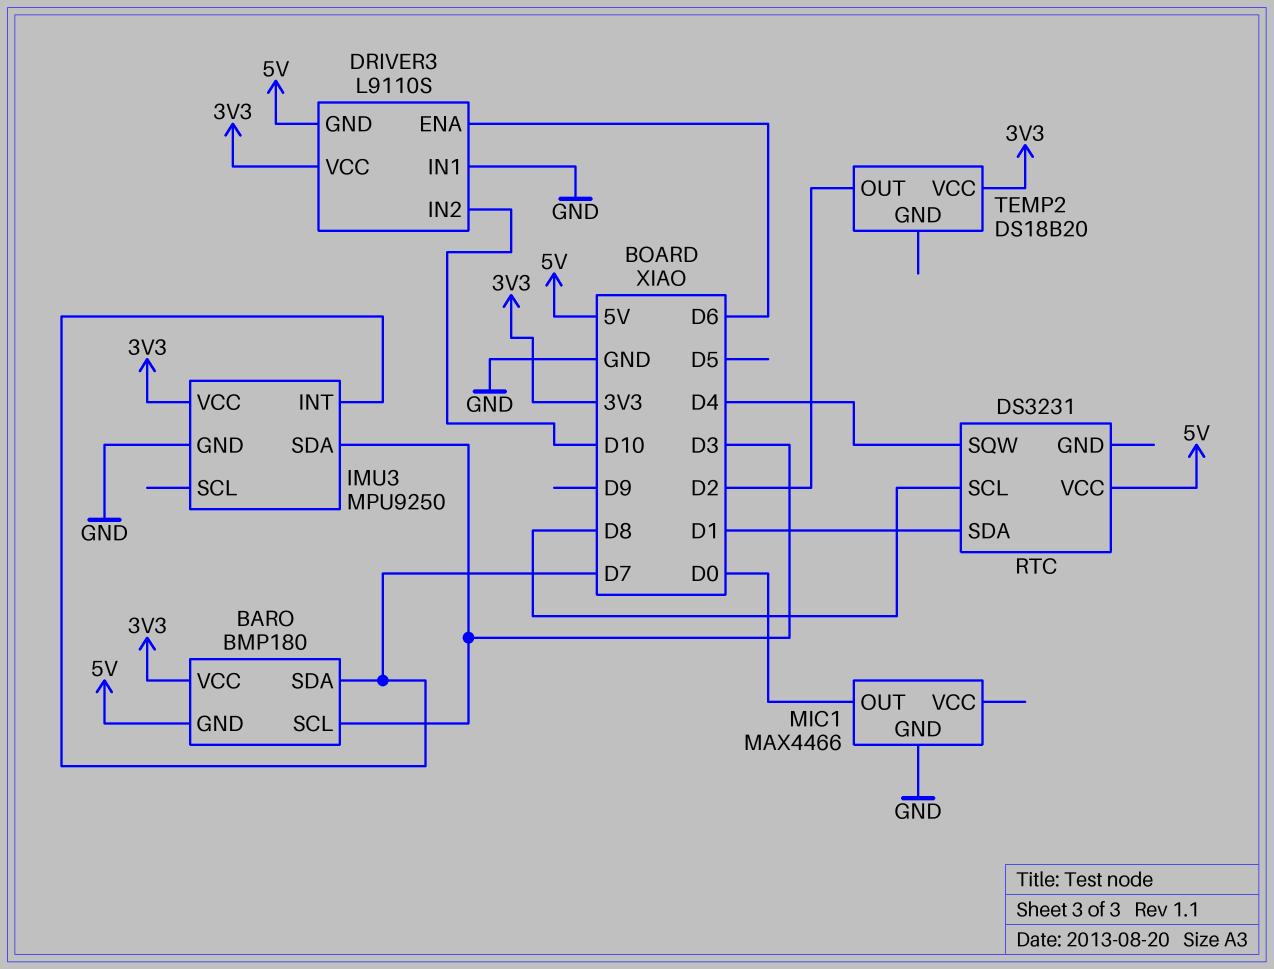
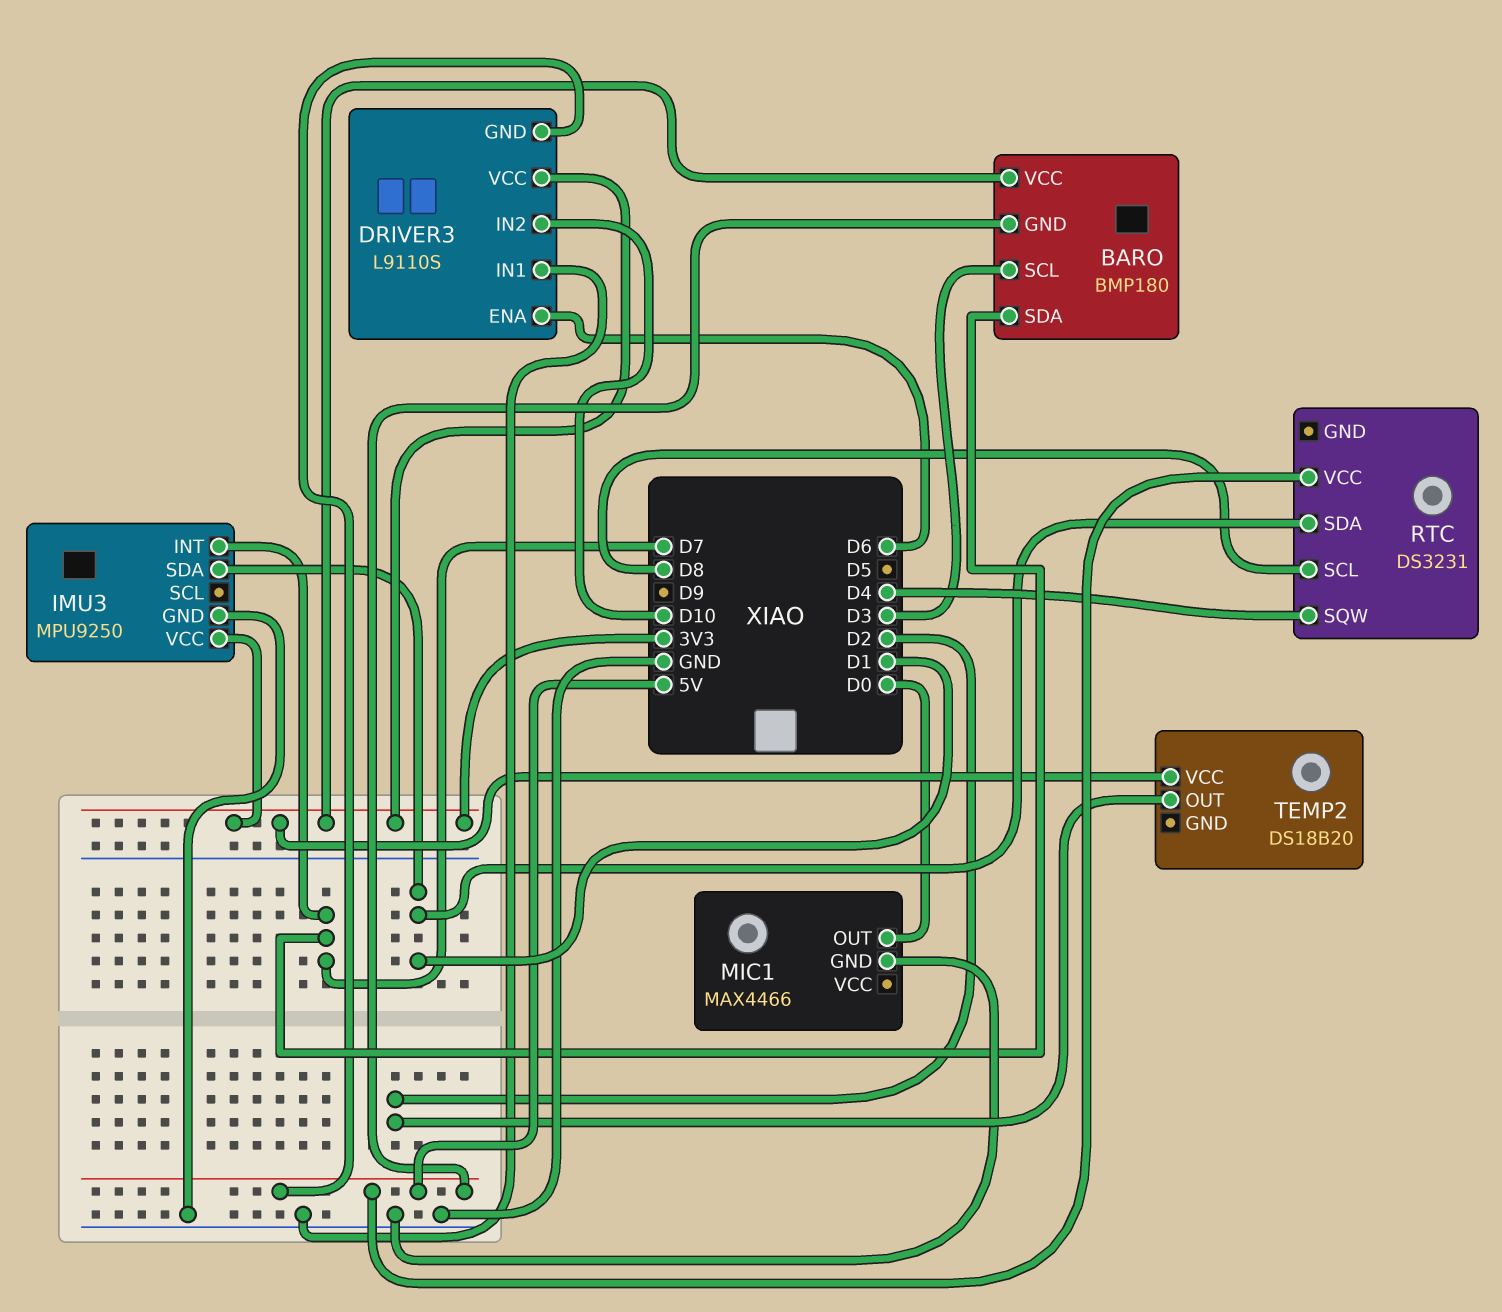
IMU3 pin SDA: D3 -> D1

